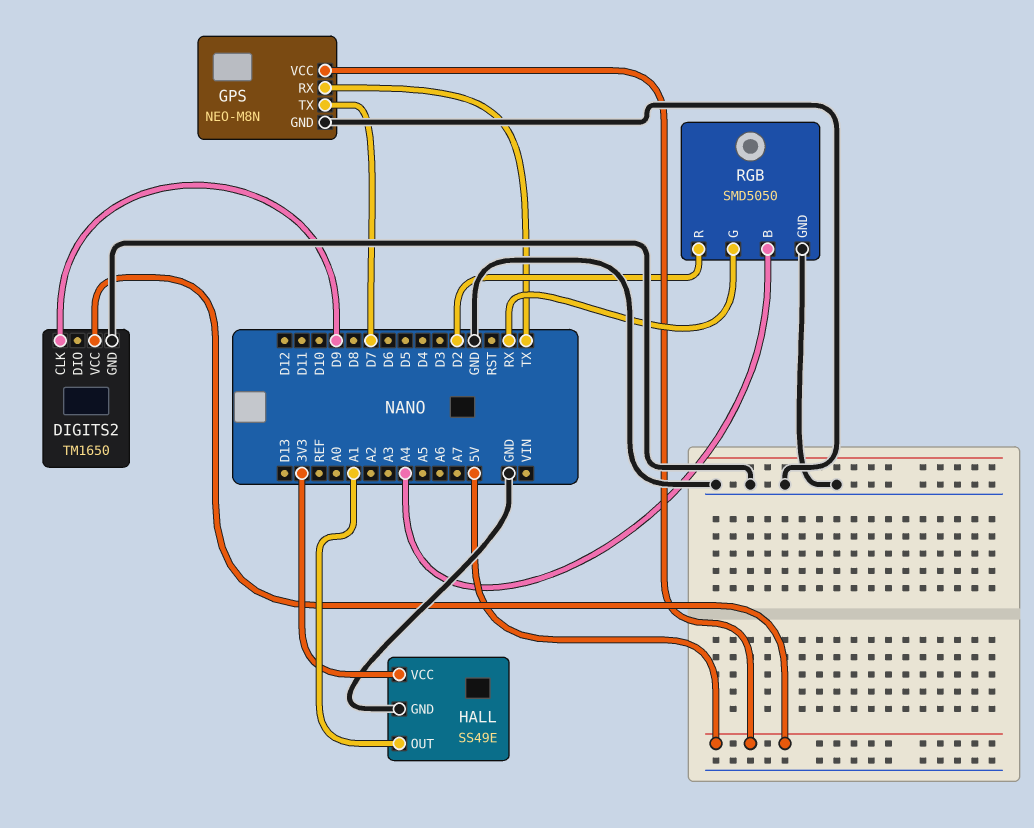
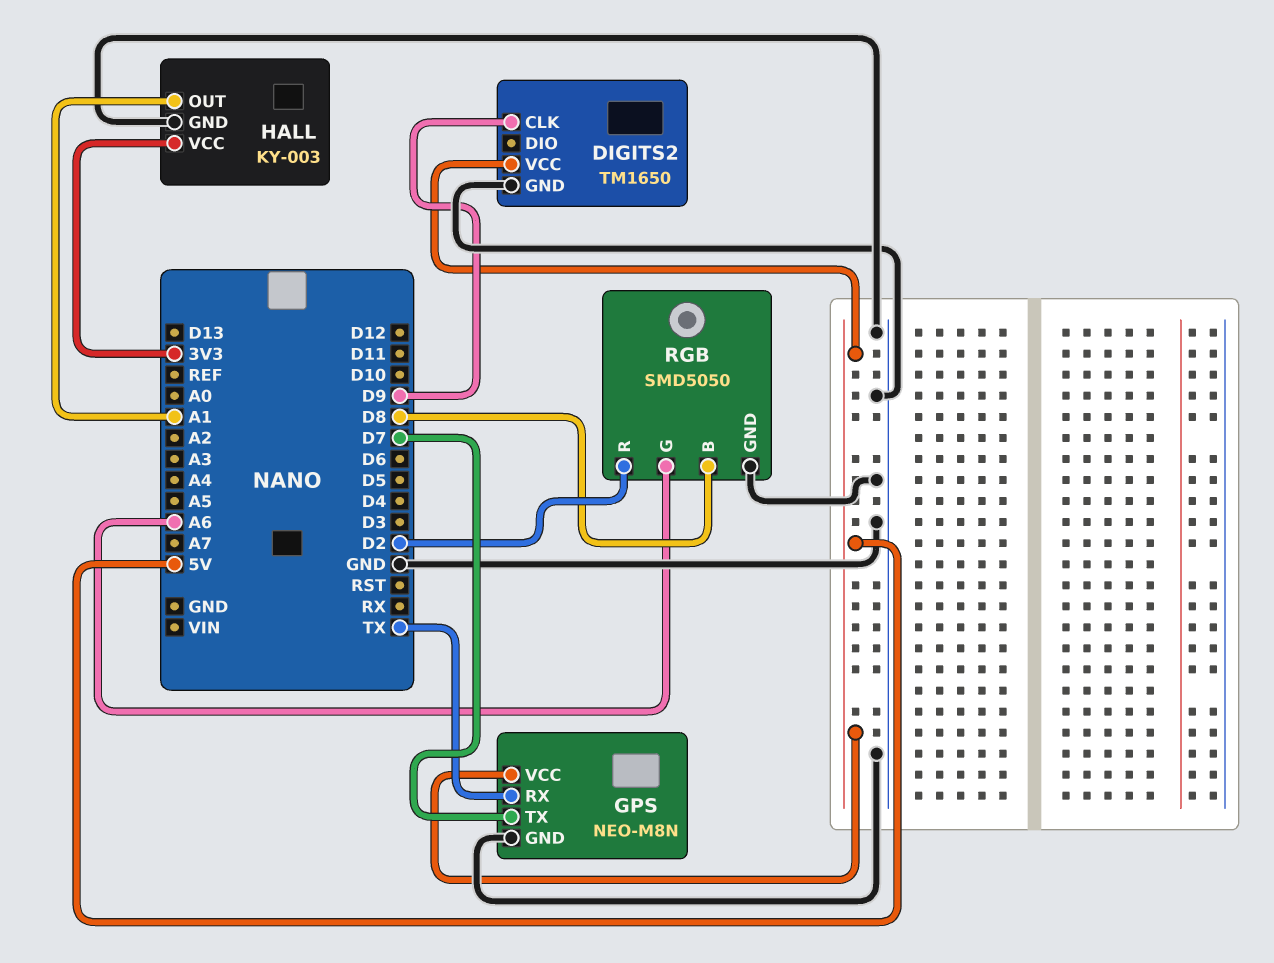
HALL: SS49E -> KY-003
RGB pin B: A4 -> D8
RGB pin G: RX -> A6

